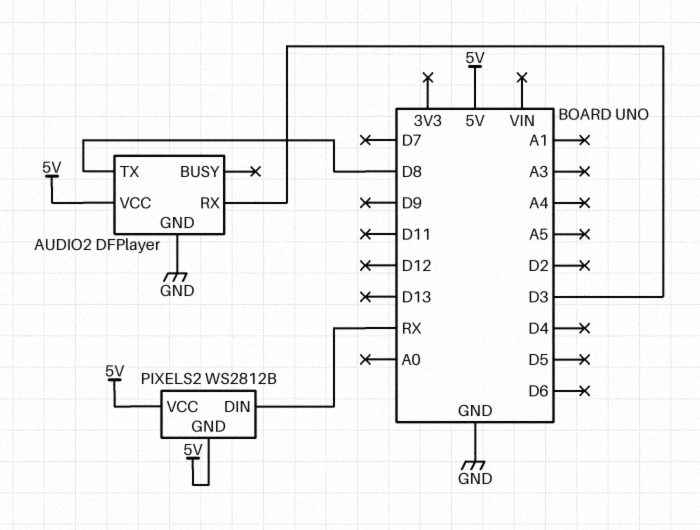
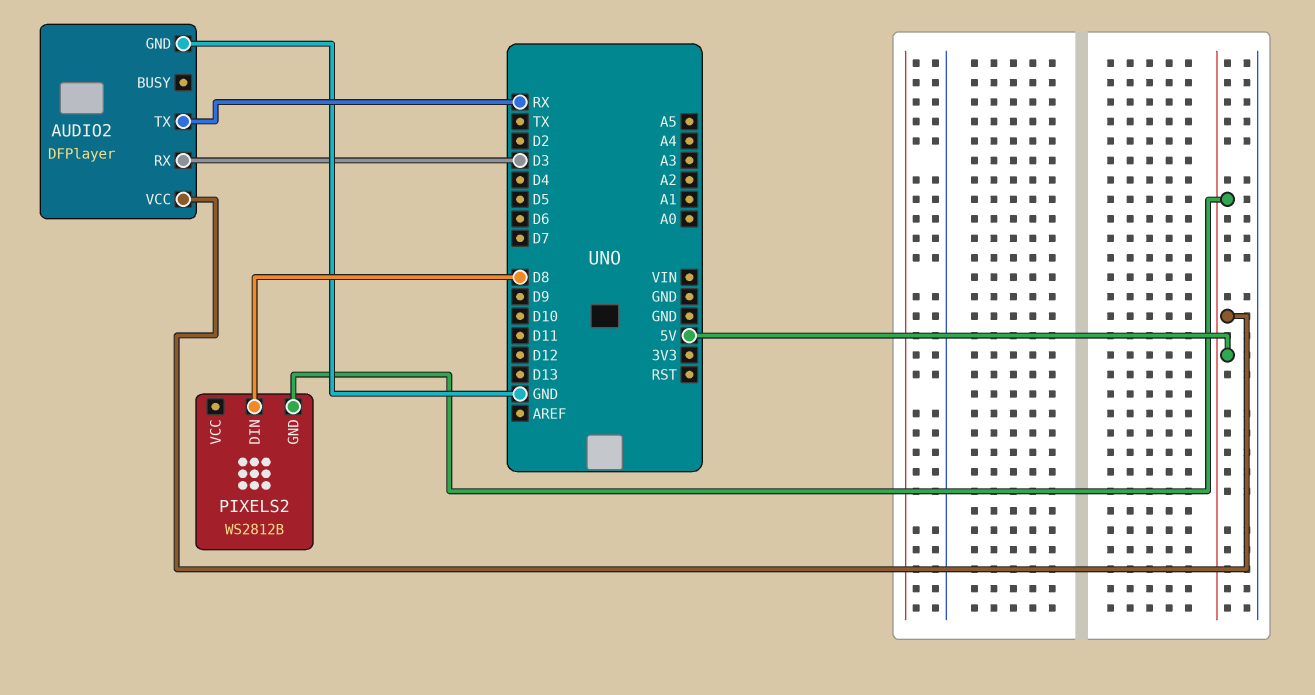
AUDIO2 pin TX: D8 -> RX
PIXELS2 pin DIN: RX -> D8
PIXELS2 pin VCC: 5V -> none

